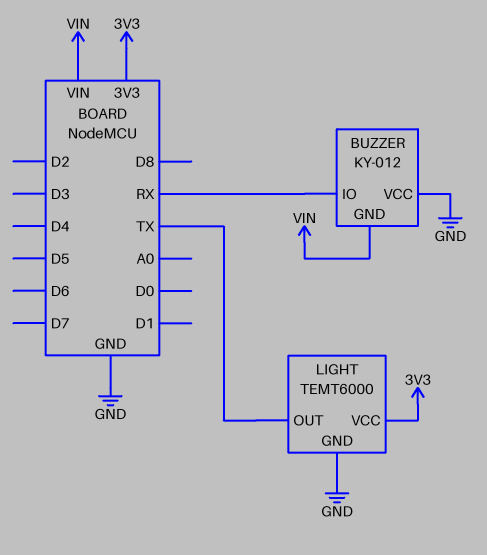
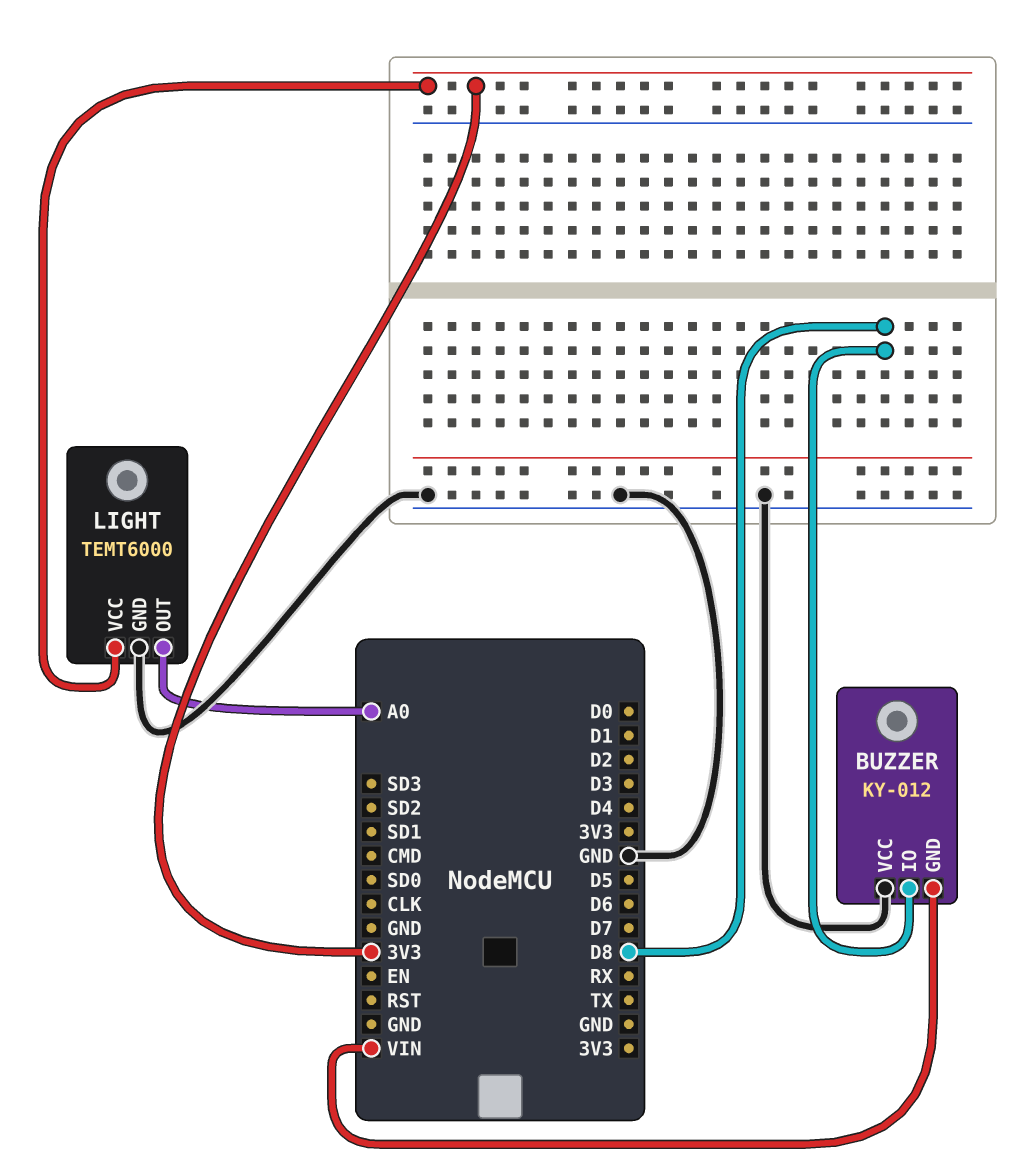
BUZZER pin IO: RX -> D8
LIGHT pin OUT: TX -> A0

